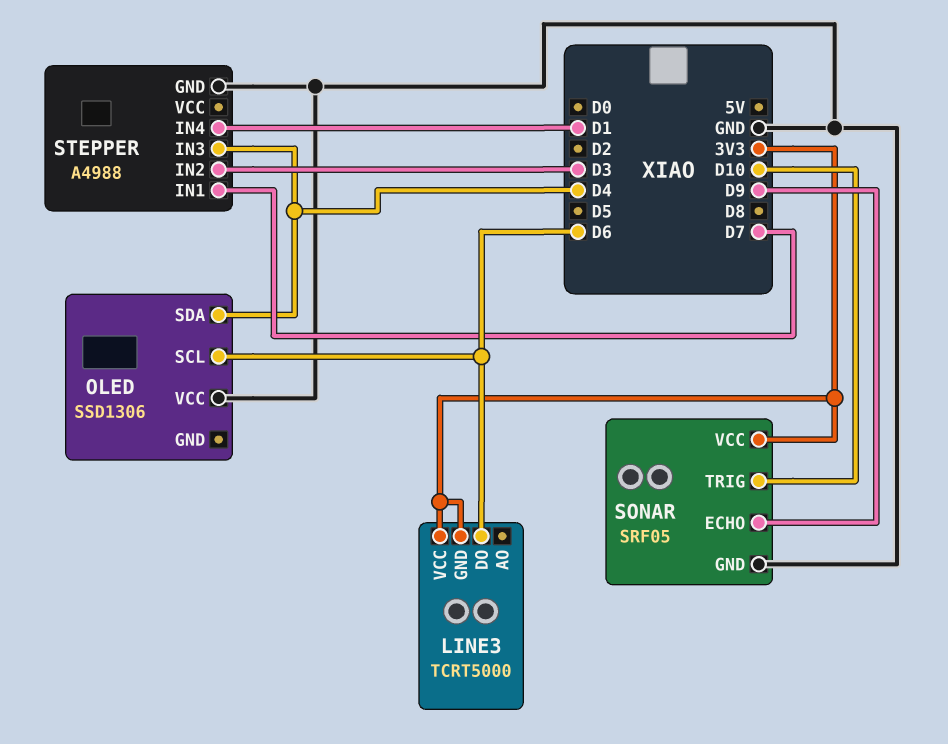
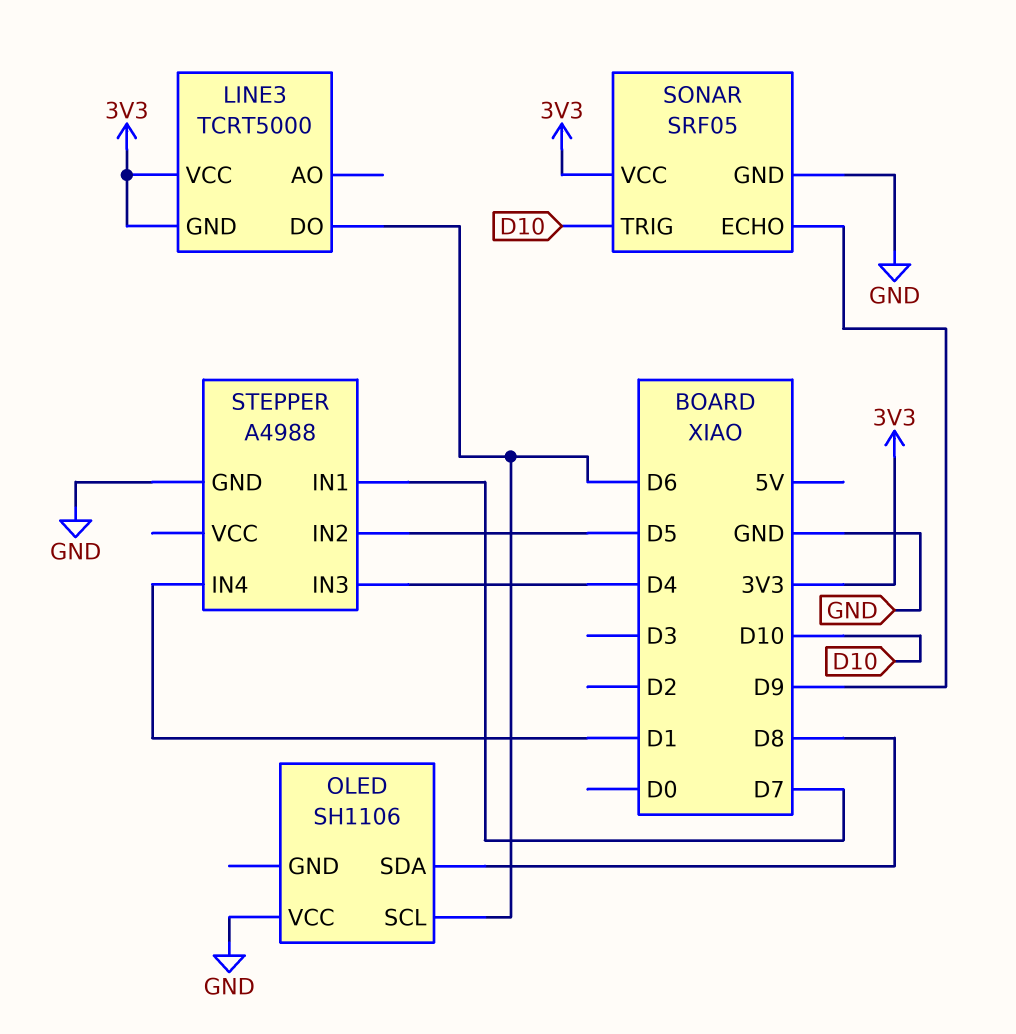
OLED: SSD1306 -> SH1106
OLED pin SDA: D4 -> D8
STEPPER pin IN2: D3 -> D5

